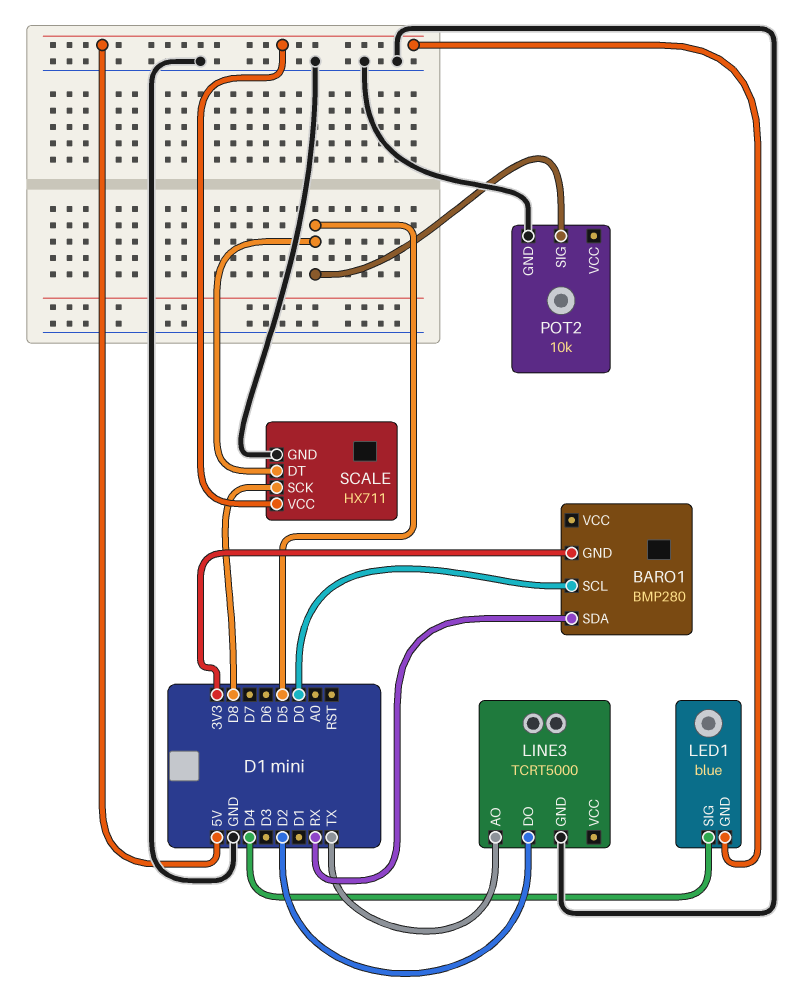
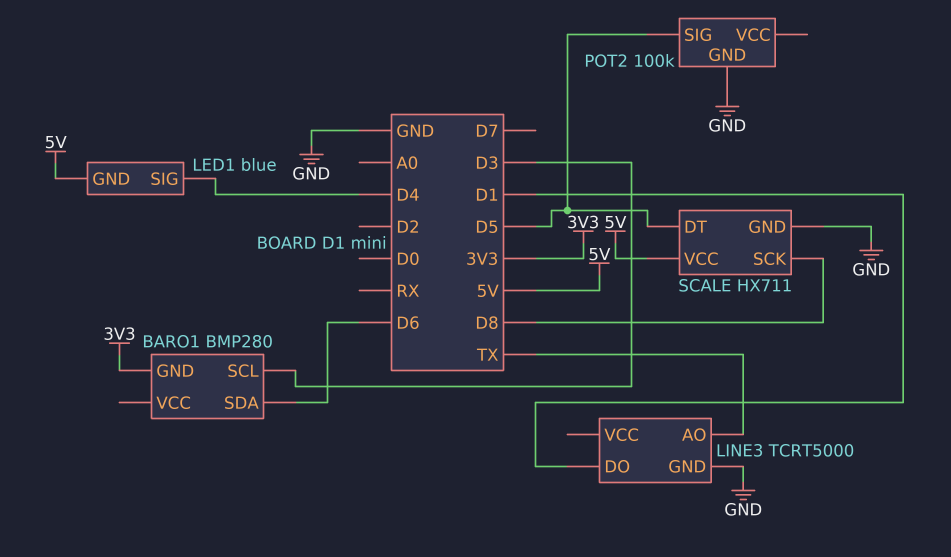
BARO1 pin SCL: D0 -> D3
BARO1 pin SDA: RX -> D6
LINE3 pin DO: D2 -> D1
POT2: 10k -> 100k

